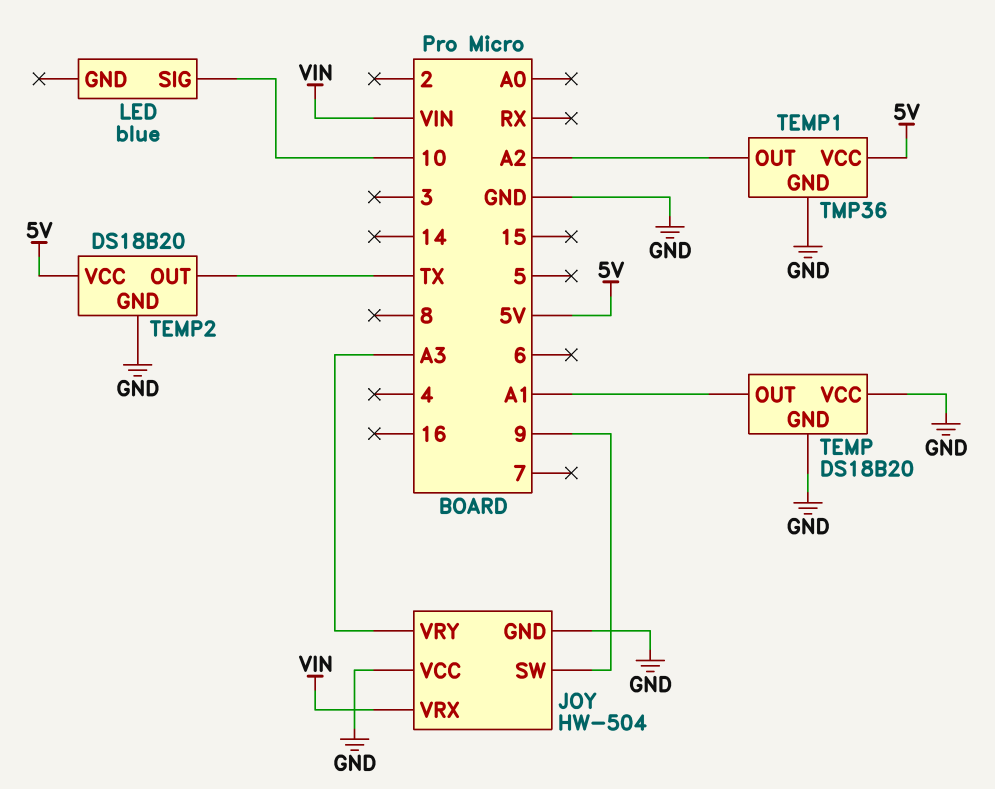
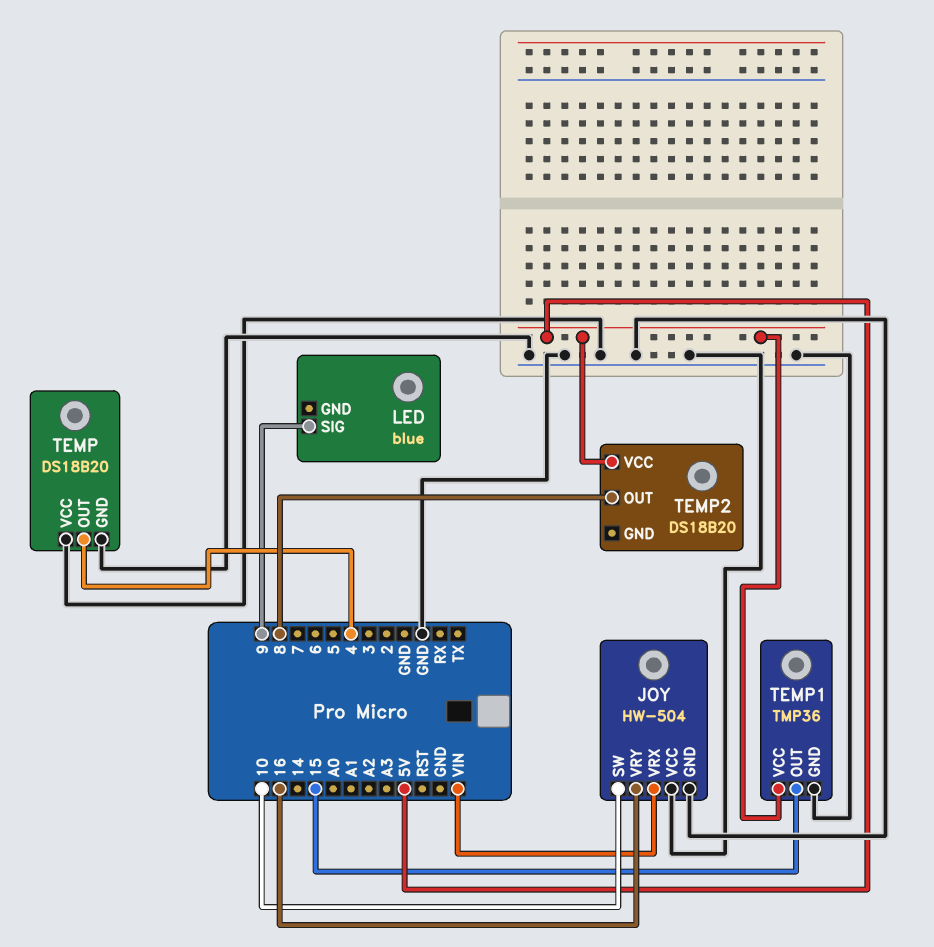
JOY pin SW: 9 -> 10
JOY pin VRY: A3 -> 16
LED pin SIG: 10 -> 9
TEMP pin OUT: A1 -> 4
TEMP1 pin OUT: A2 -> 15
TEMP2 pin GND: GND -> none
TEMP2 pin OUT: TX -> 8

